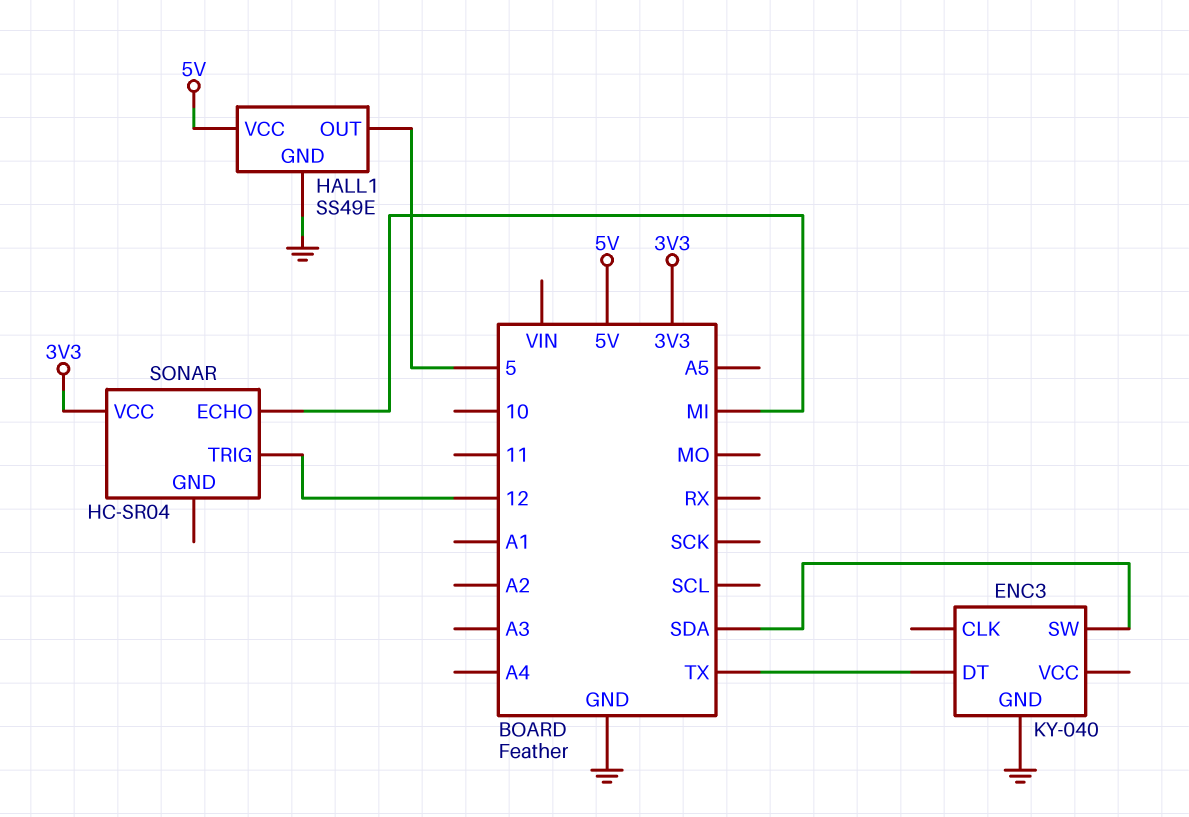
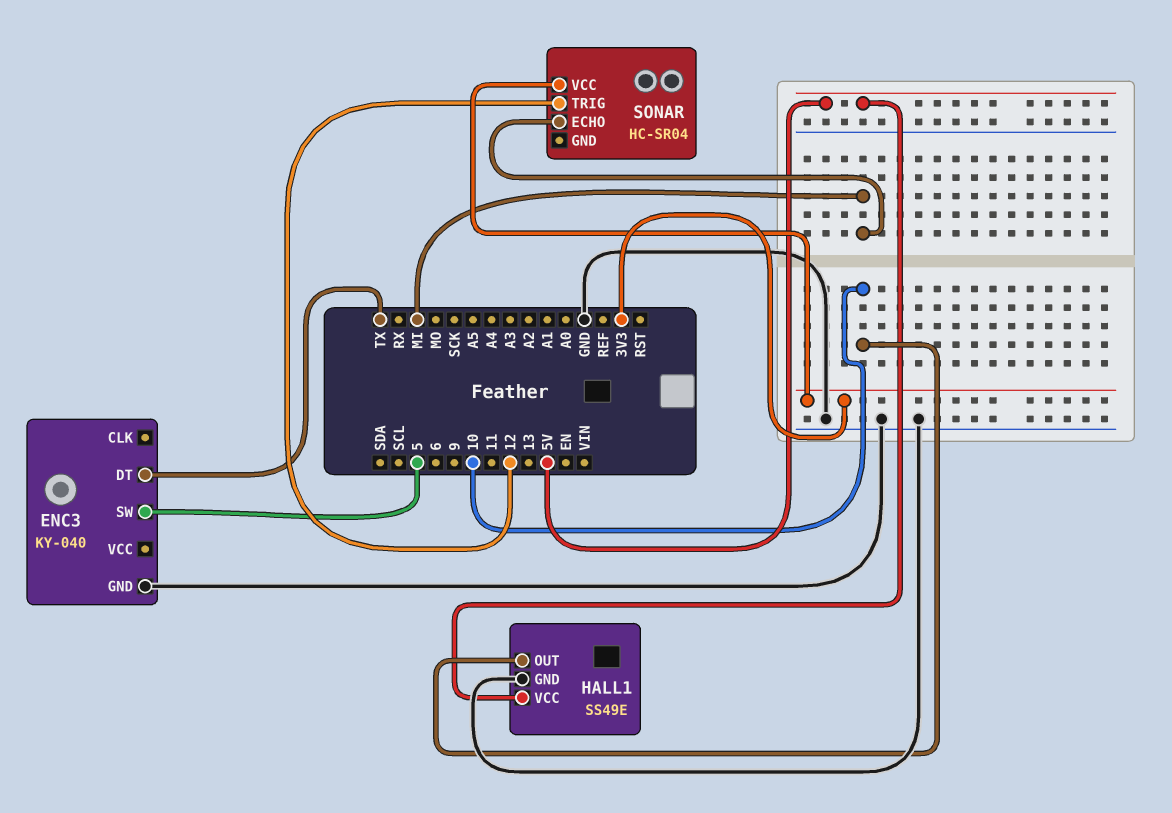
ENC3 pin SW: SDA -> 5
HALL1 pin OUT: 5 -> 10

